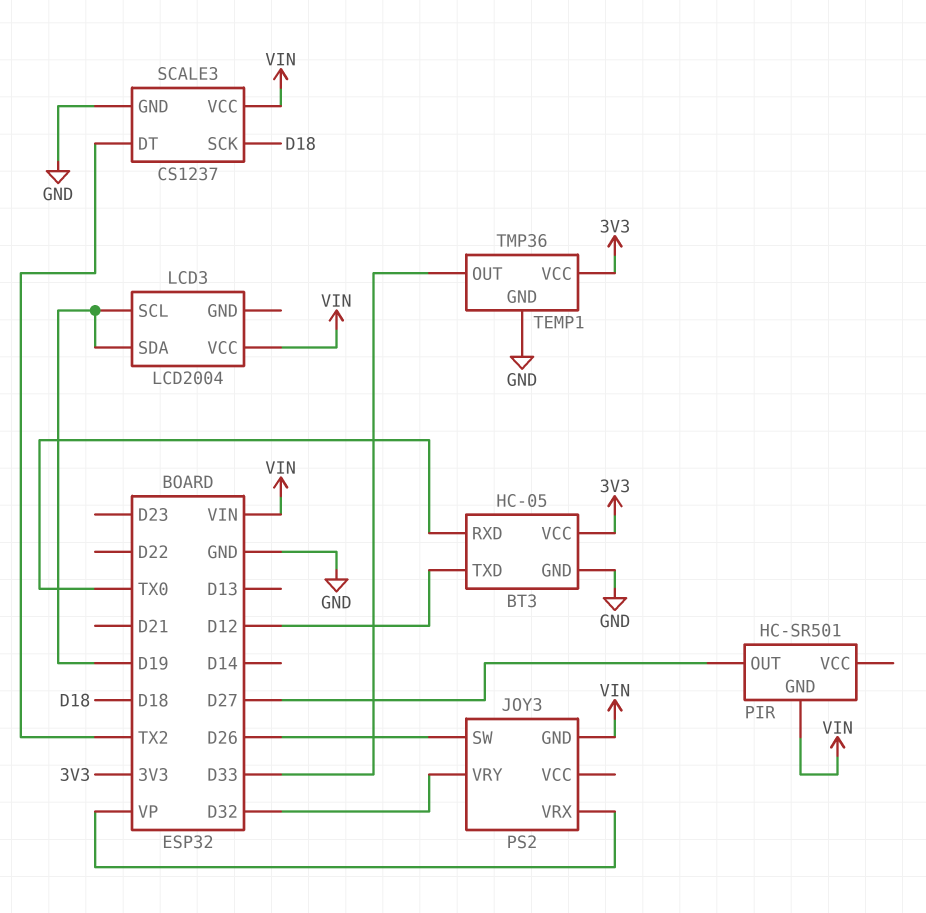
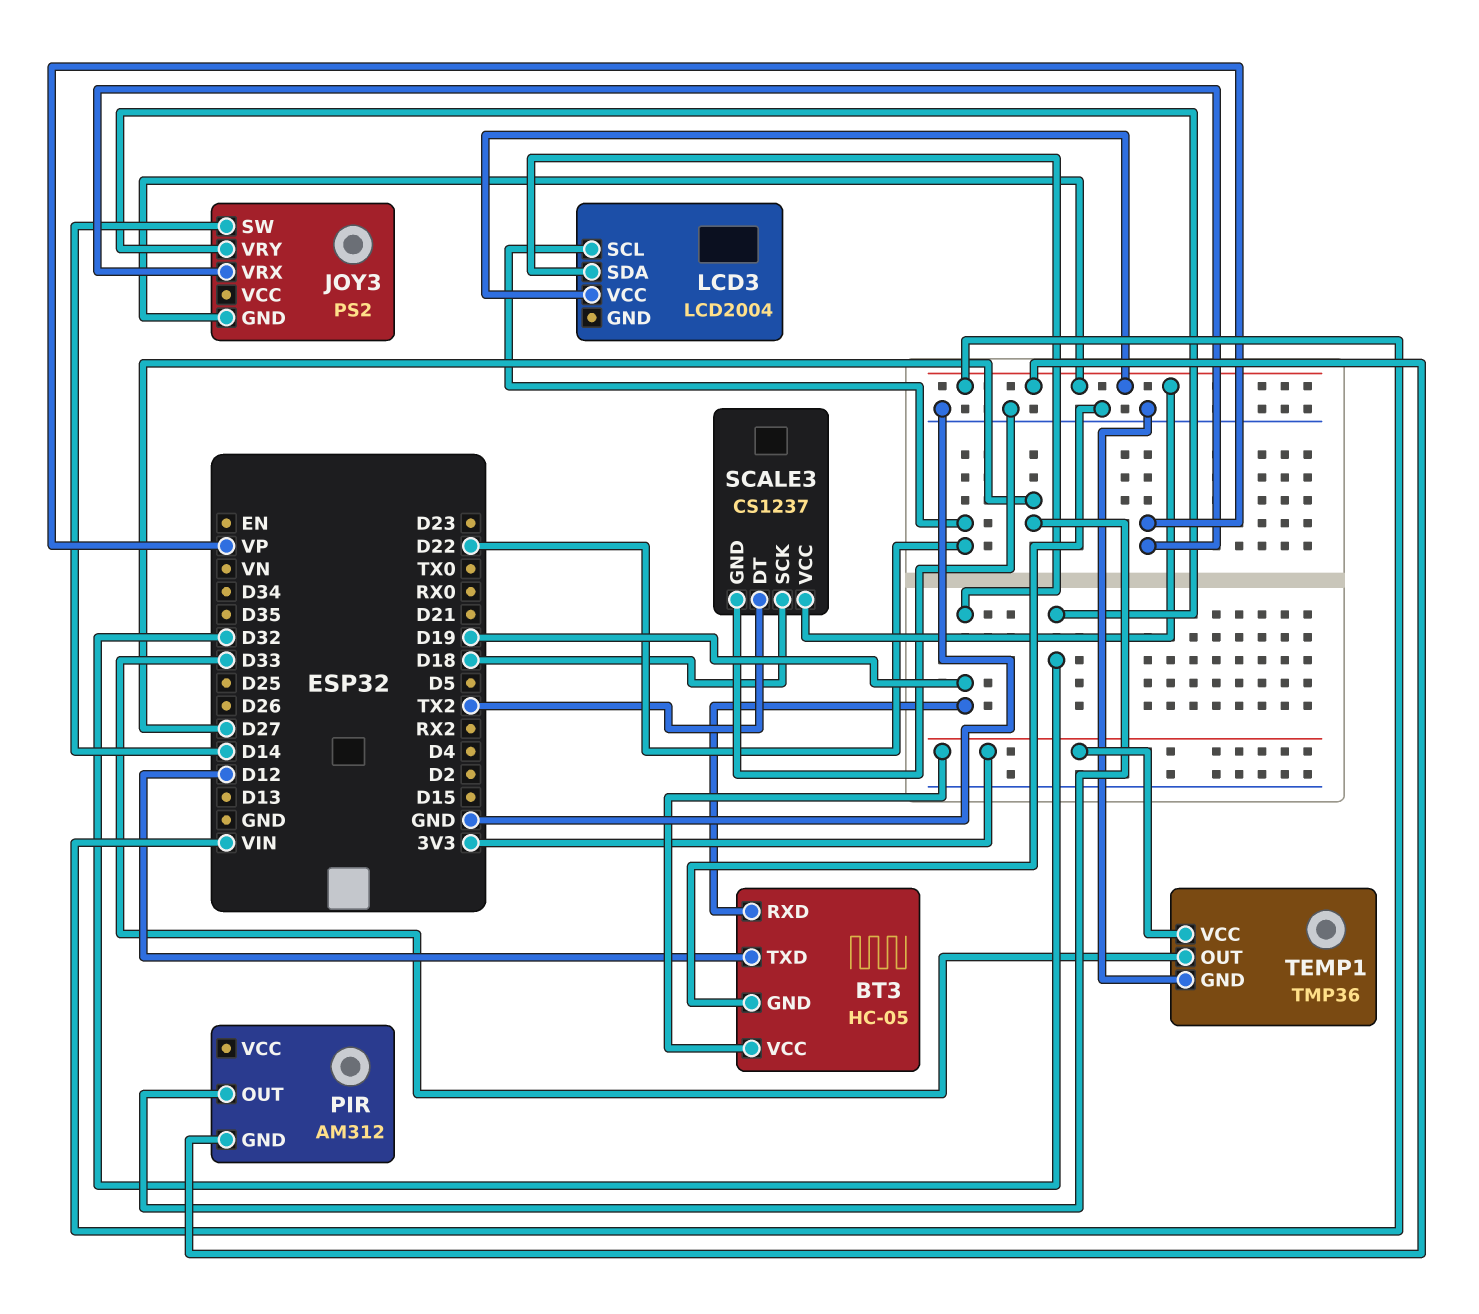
BT3 pin RXD: TX0 -> D19
JOY3 pin SW: D26 -> D14
LCD3 pin SCL: D19 -> D22
PIR: HC-SR501 -> AM312

